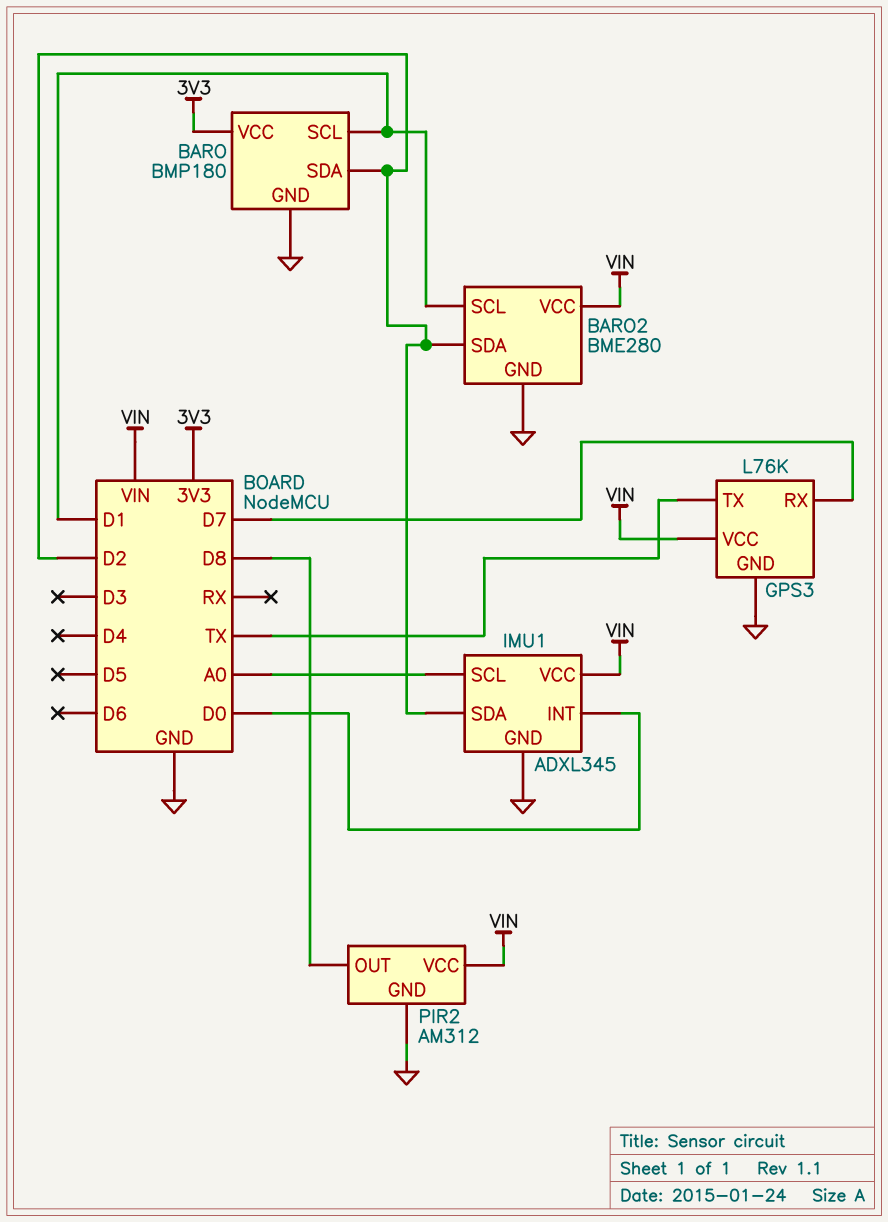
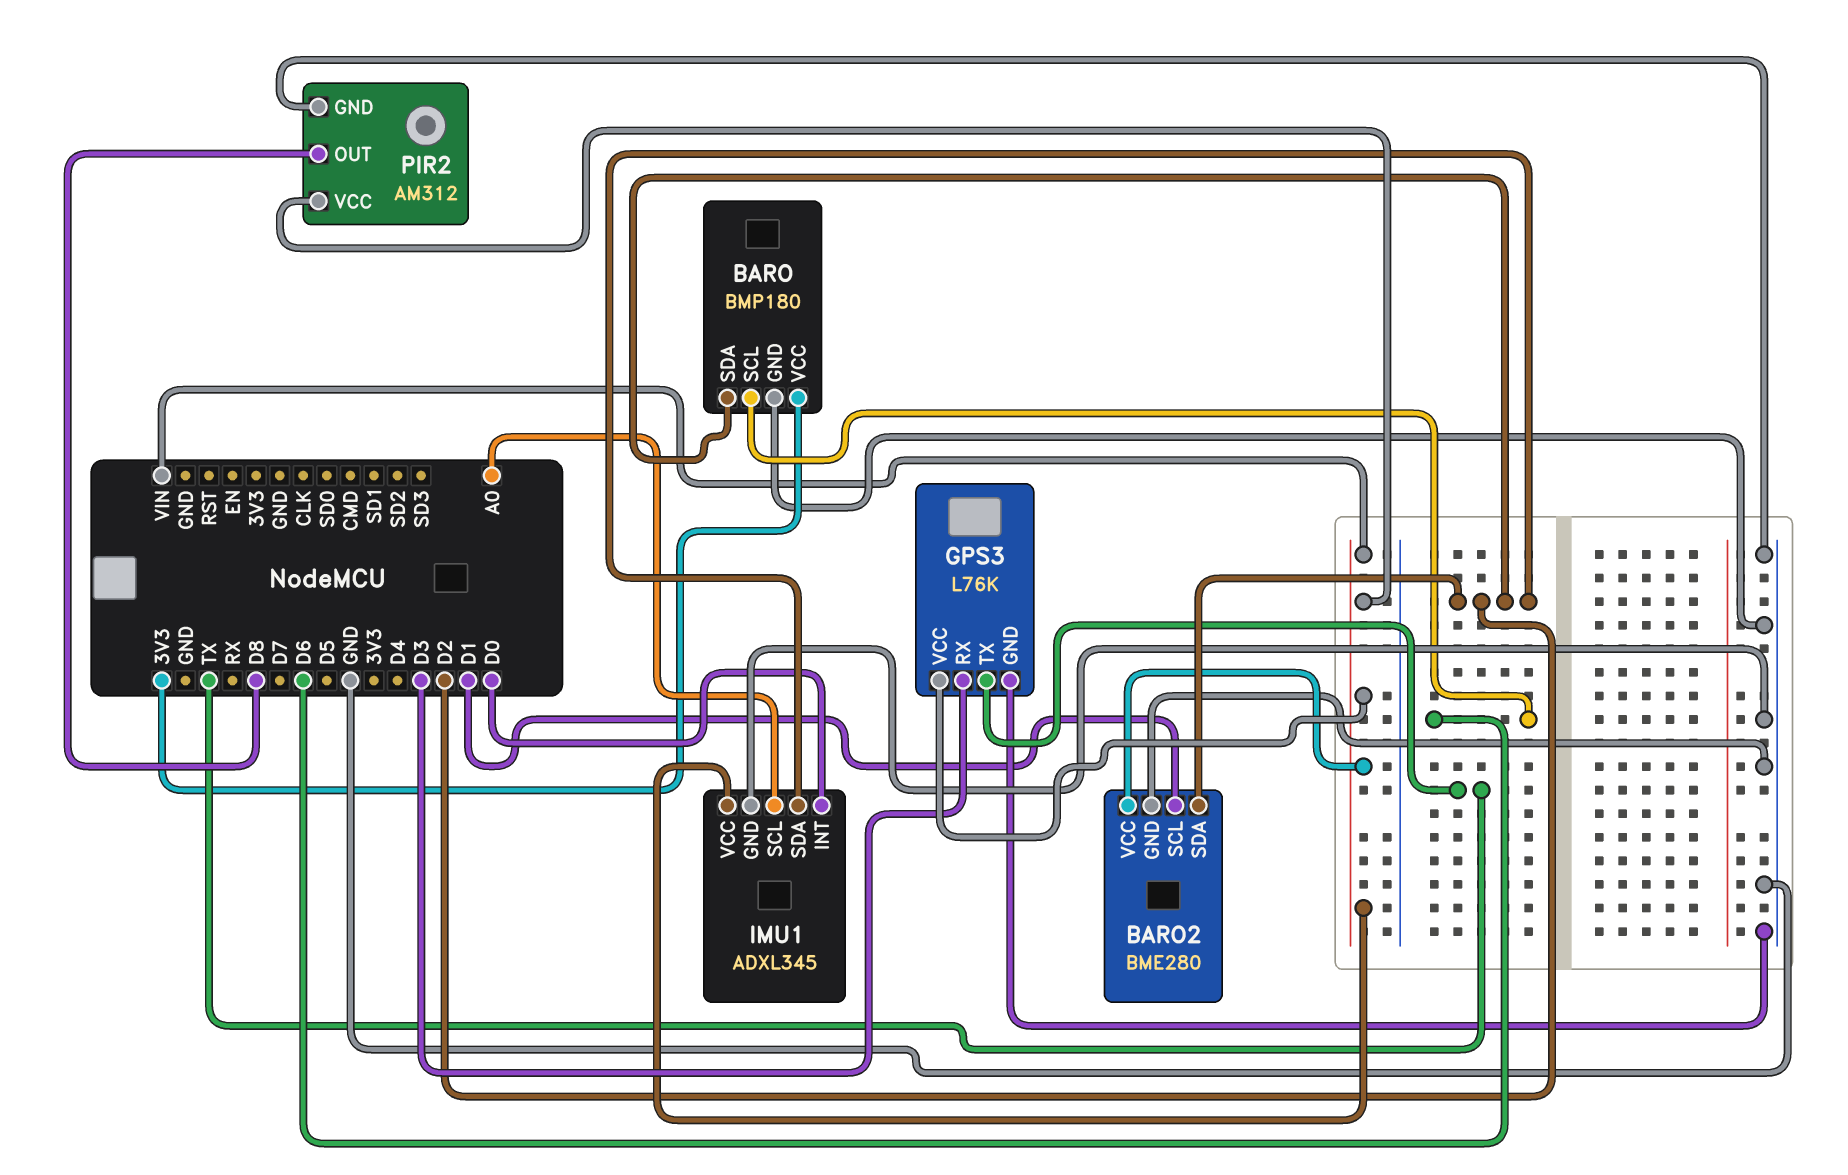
BARO pin SCL: D1 -> D6
GPS3 pin RX: D7 -> D3

